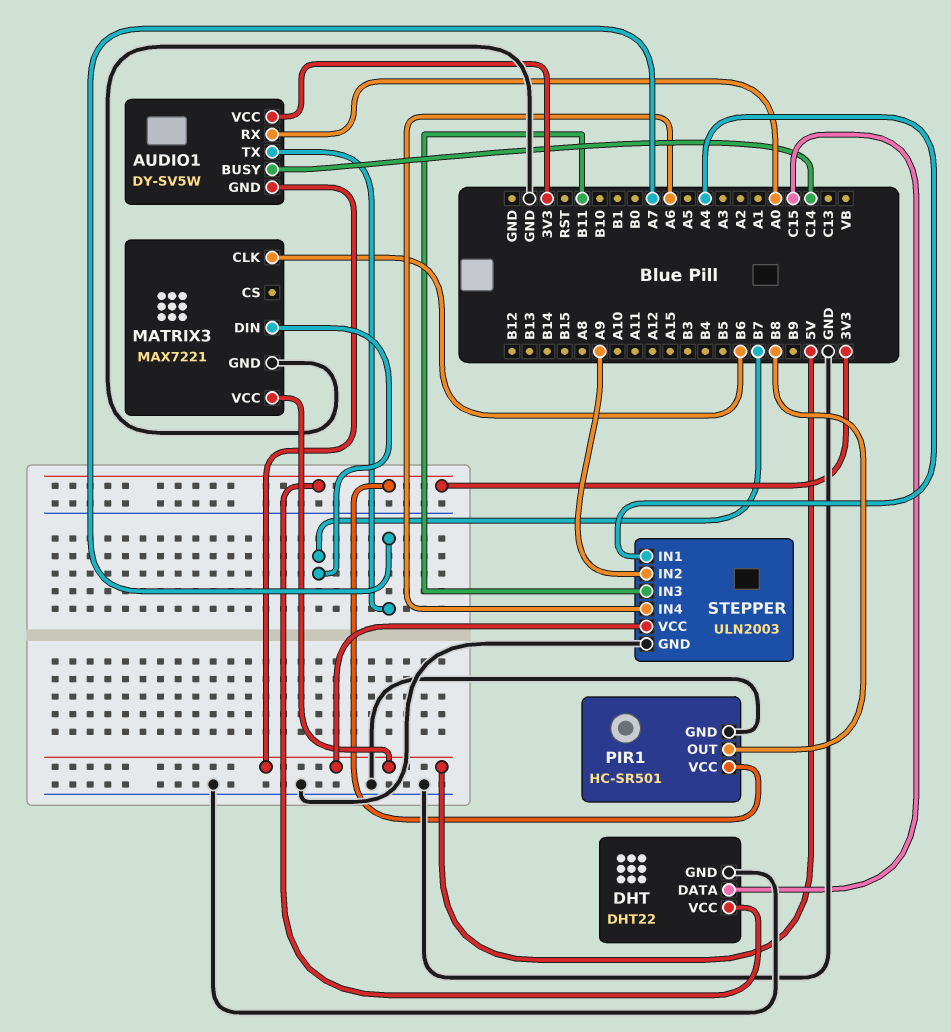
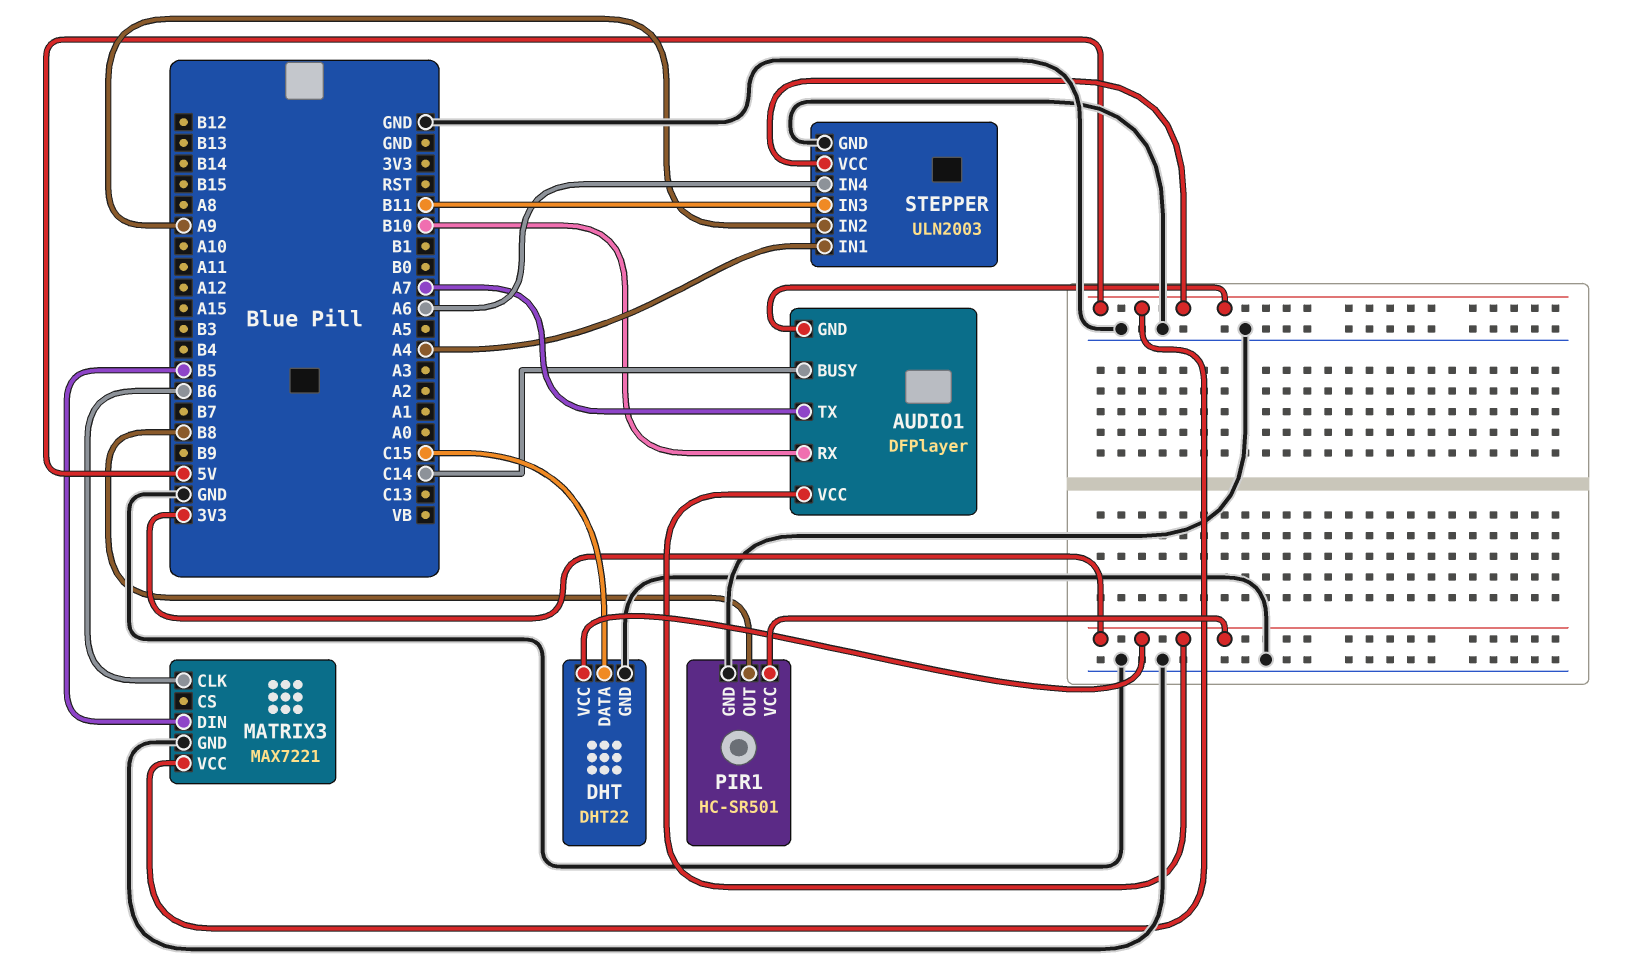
AUDIO1: DY-SV5W -> DFPlayer
AUDIO1 pin RX: A0 -> B10
MATRIX3 pin DIN: B7 -> B5

